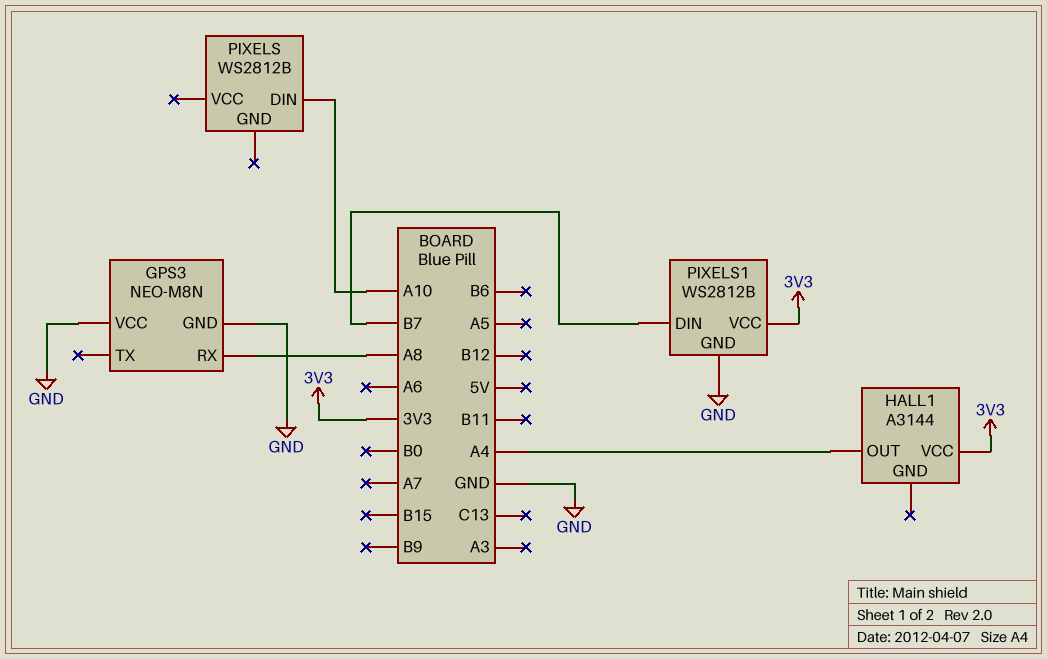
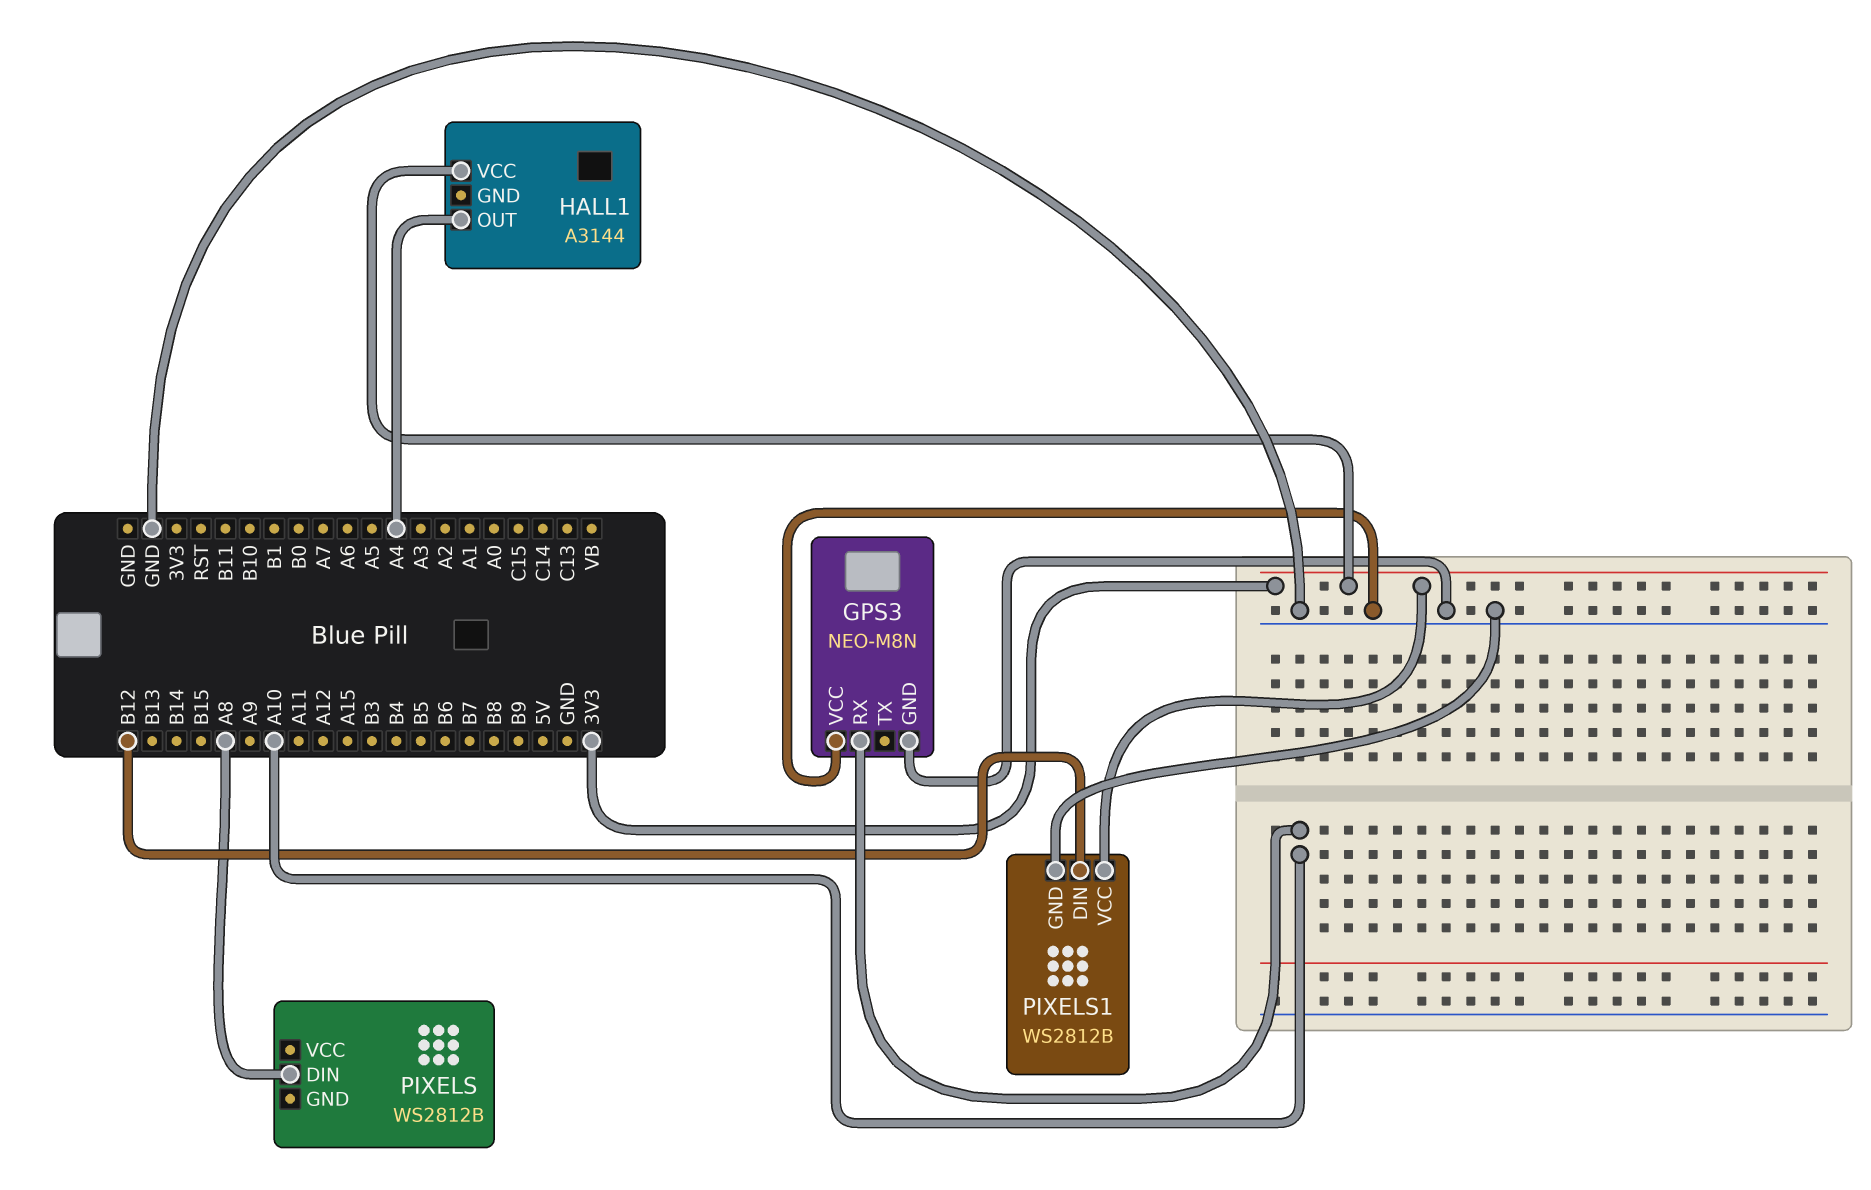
GPS3 pin RX: A8 -> A10
PIXELS pin DIN: A10 -> A8
PIXELS1 pin DIN: B7 -> B12

